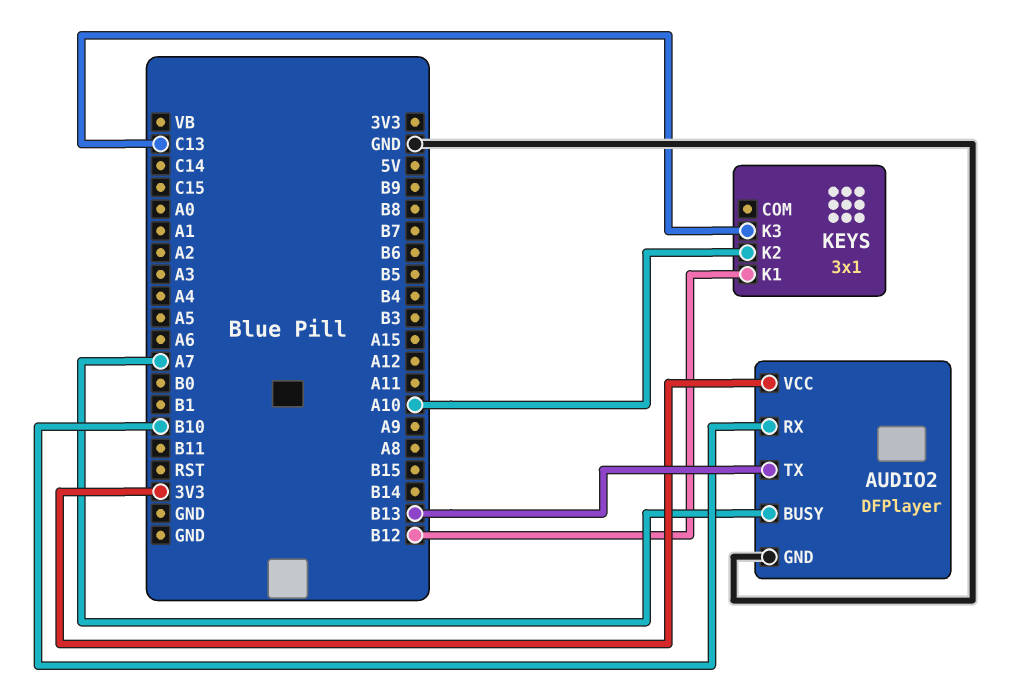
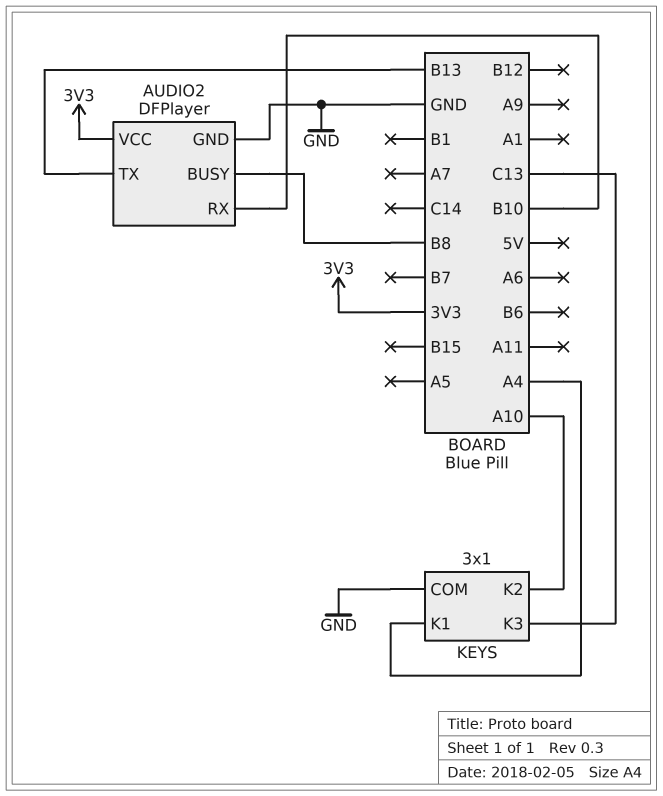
AUDIO2 pin BUSY: A7 -> B8
KEYS pin COM: none -> GND
KEYS pin K1: B12 -> A4

